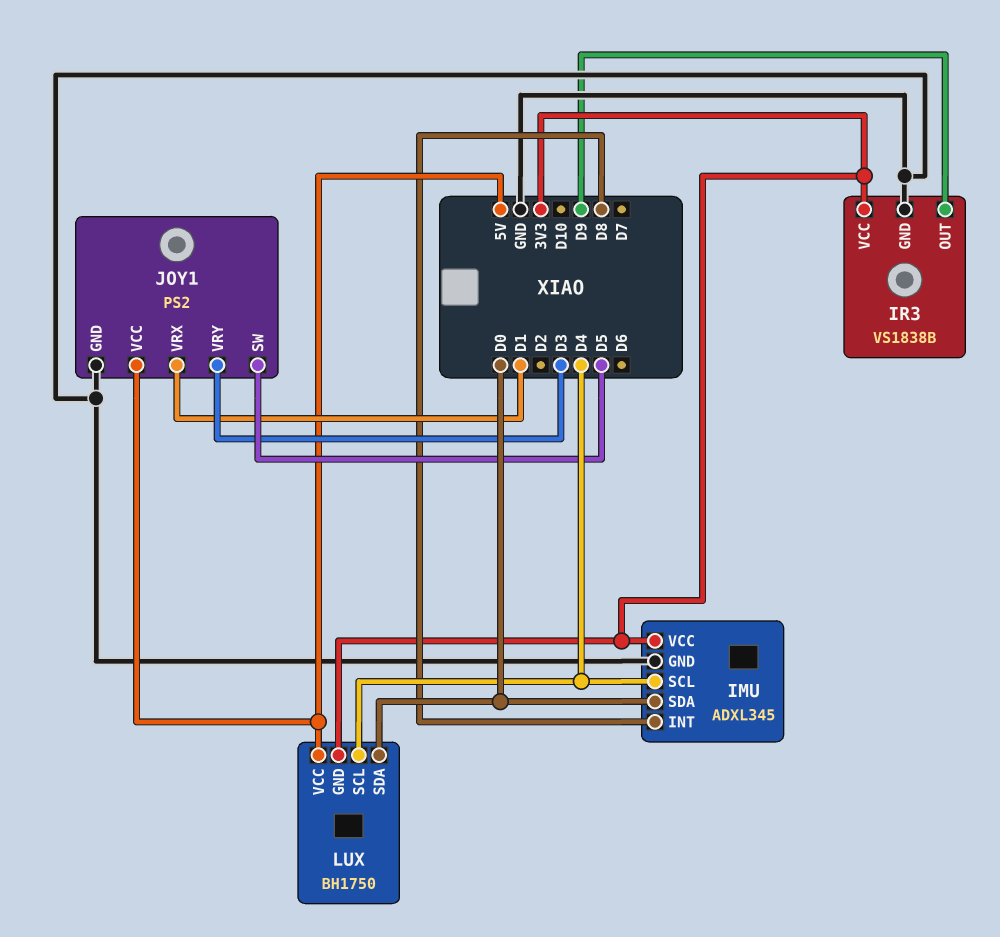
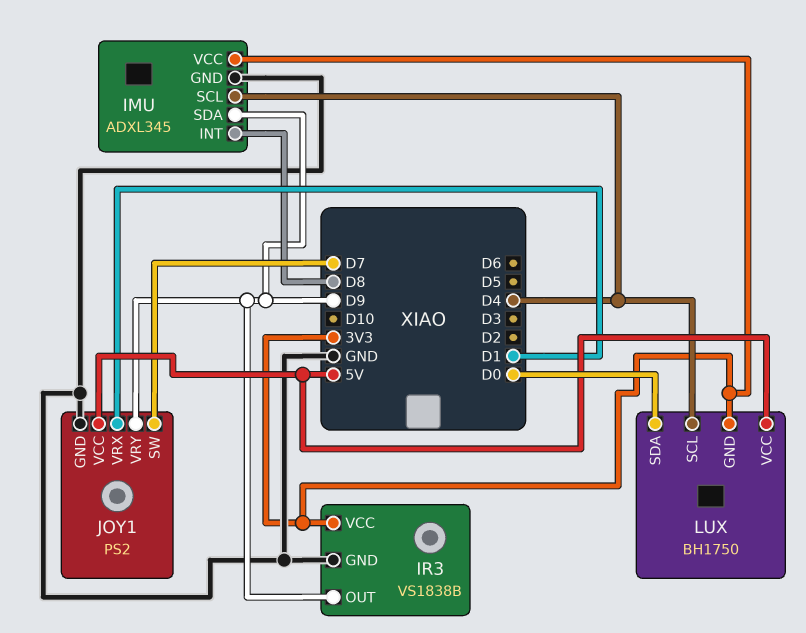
IMU pin SDA: D0 -> D9
JOY1 pin SW: D5 -> D7
JOY1 pin VRY: D3 -> D9

